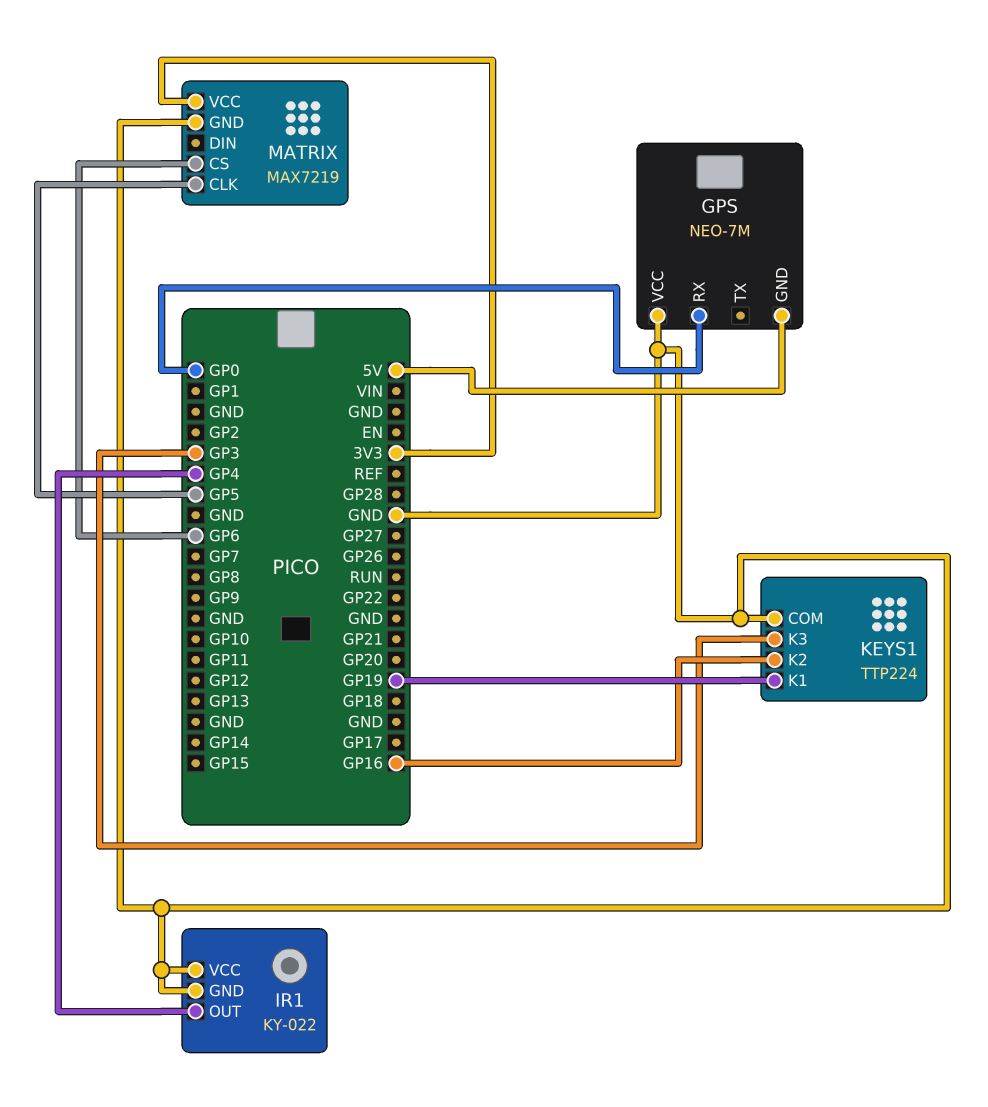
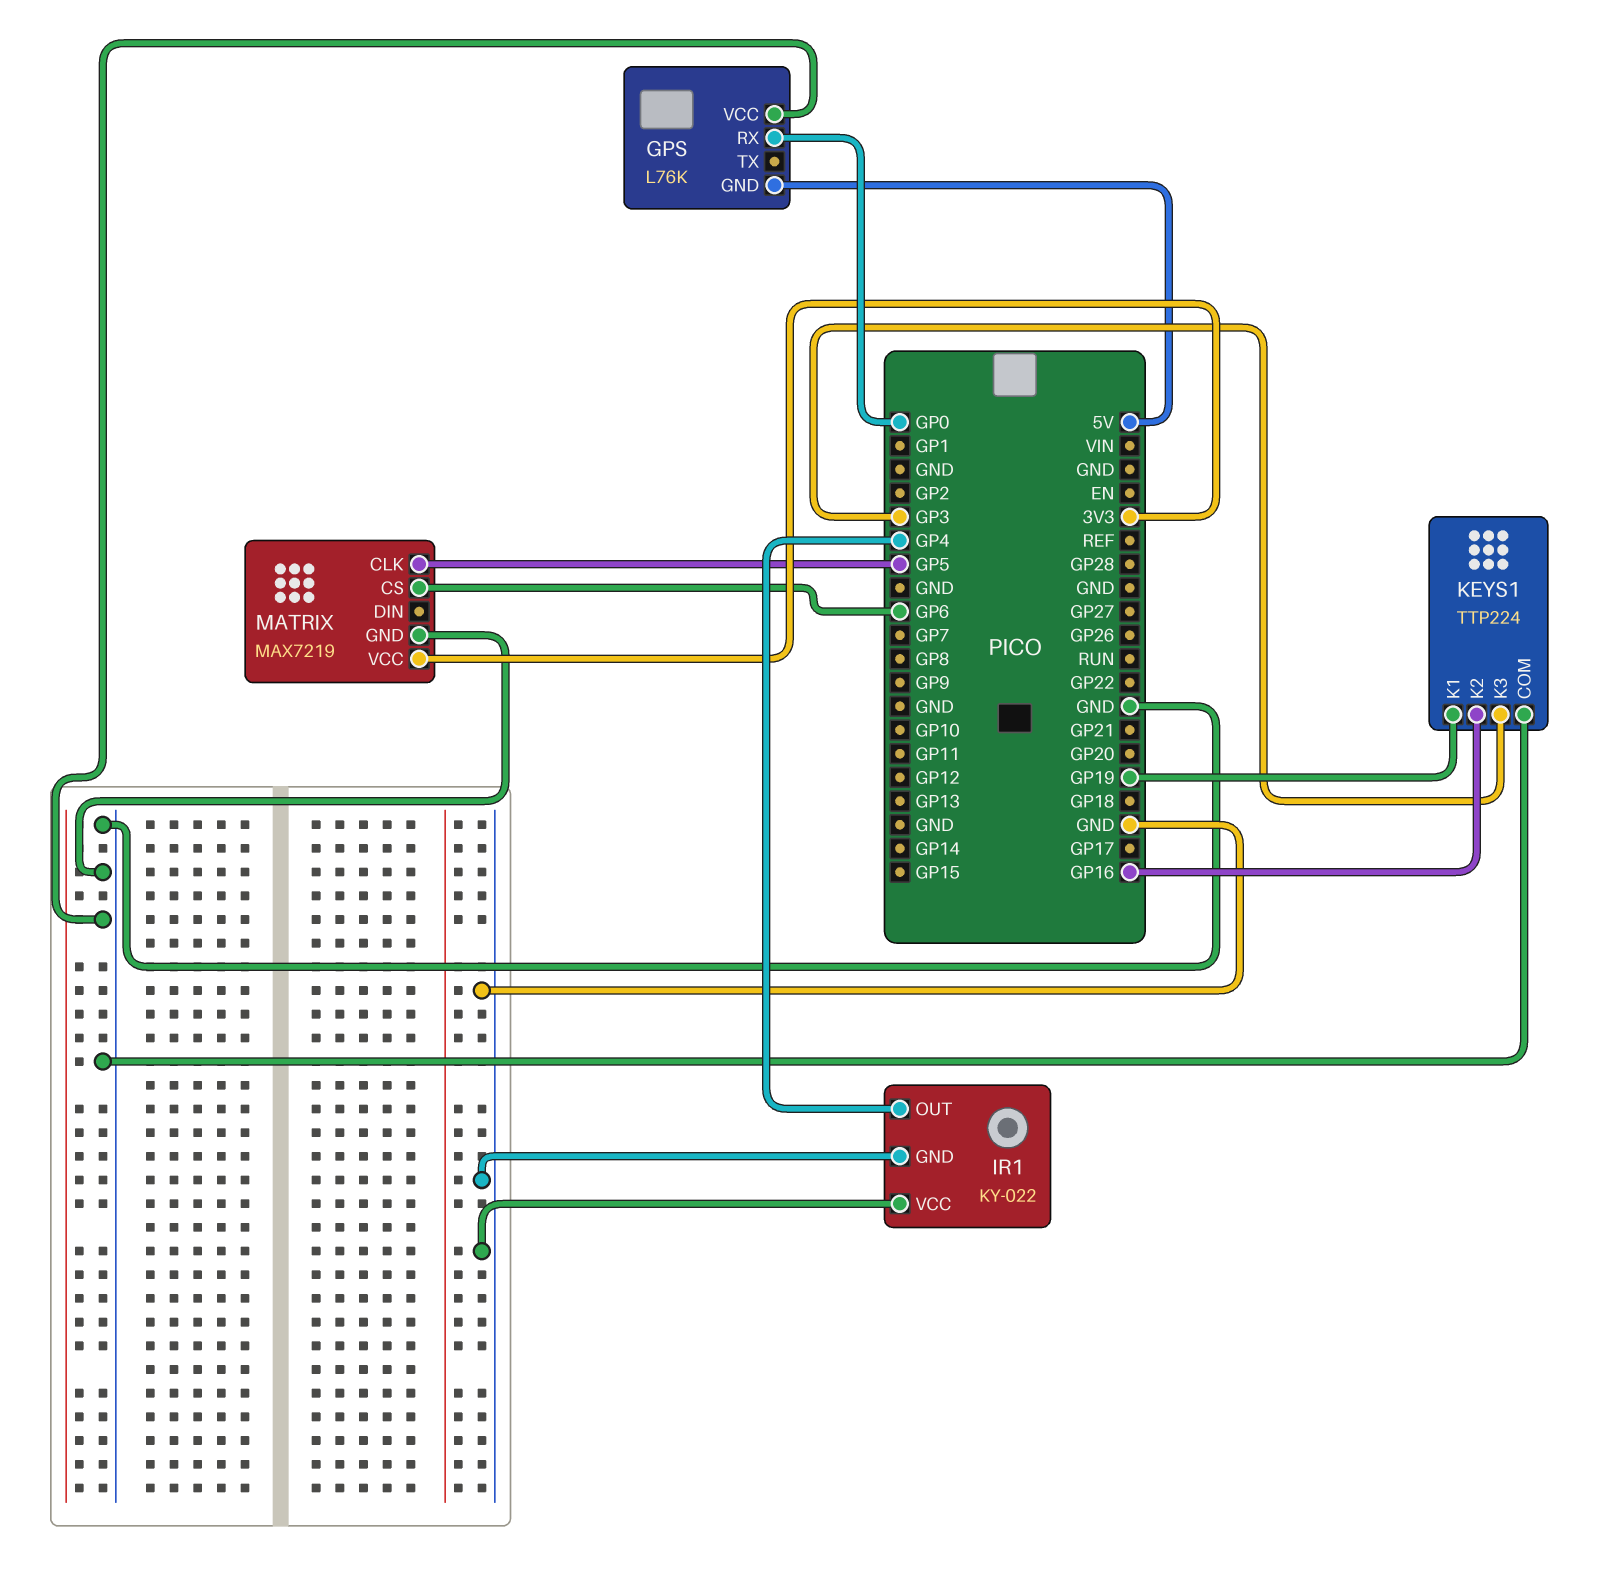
GPS: NEO-7M -> L76K

